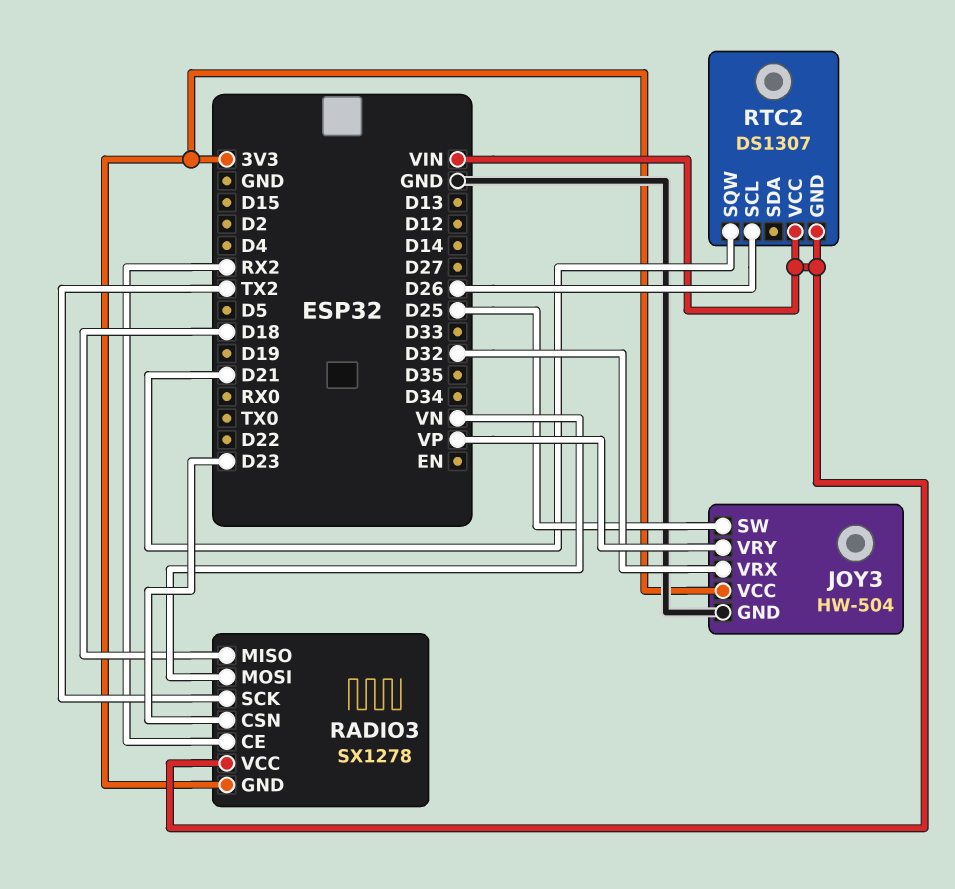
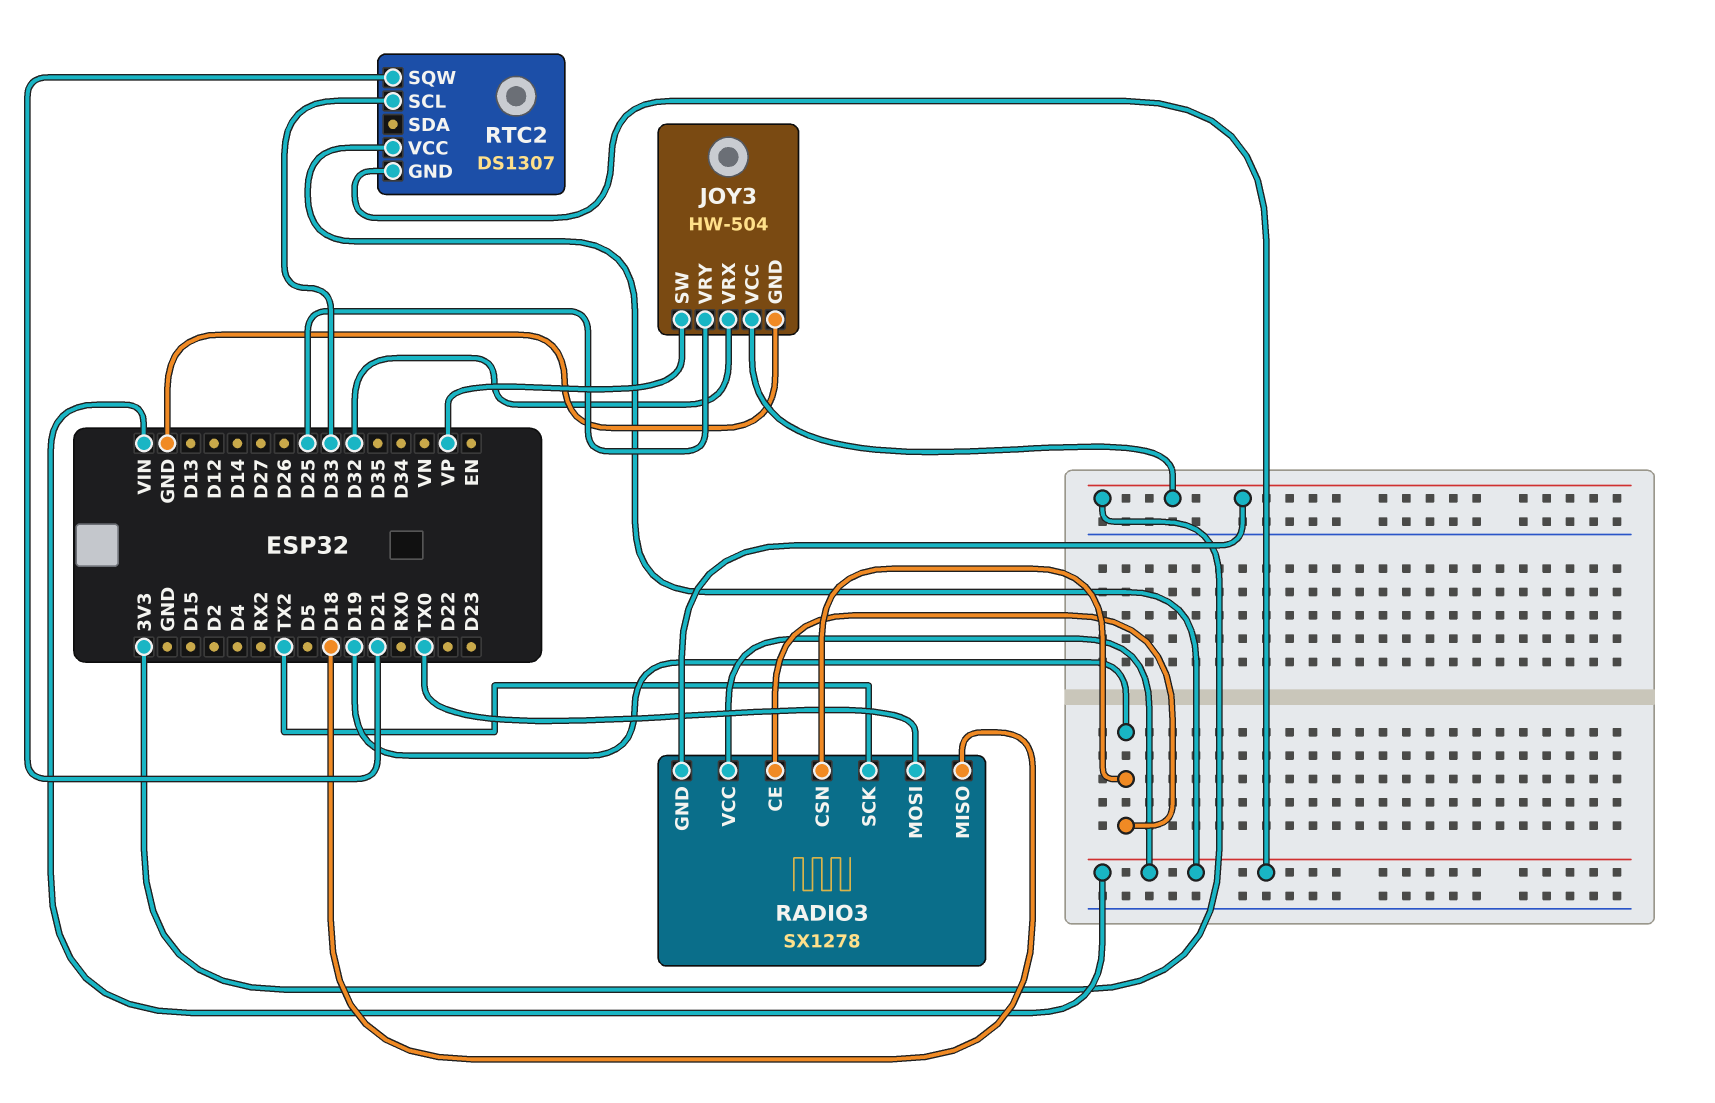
JOY3 pin SW: D25 -> VP
JOY3 pin VRY: VP -> D25
RADIO3 pin CE: RX2 -> D19
RADIO3 pin CSN: D23 -> D19
RADIO3 pin MOSI: VN -> TX0
RTC2 pin SCL: D26 -> D33

